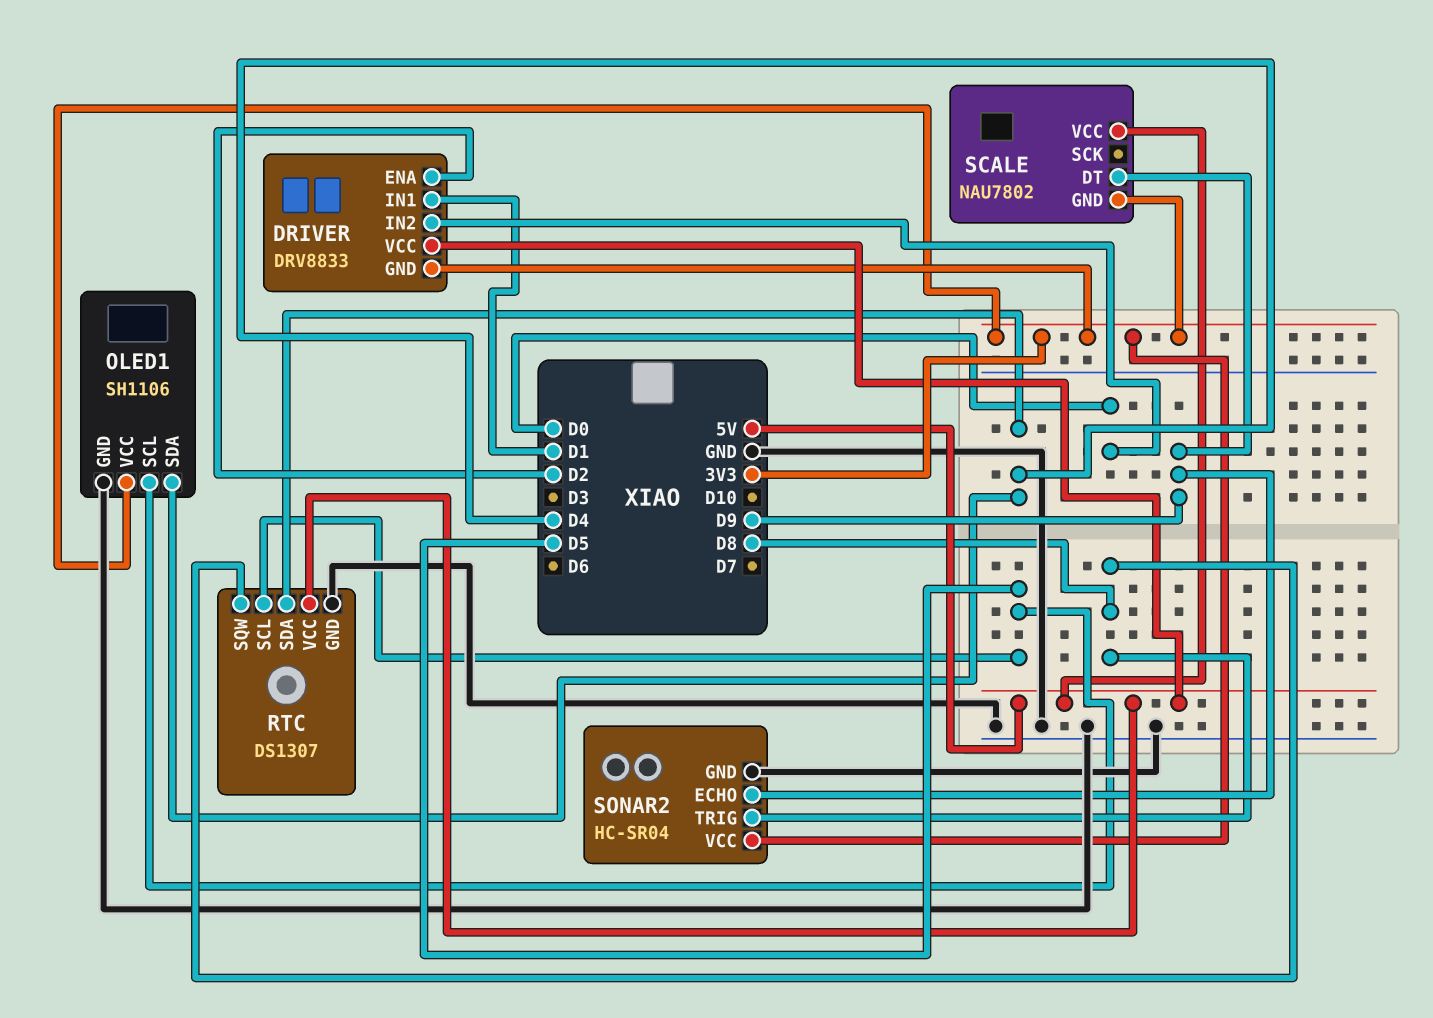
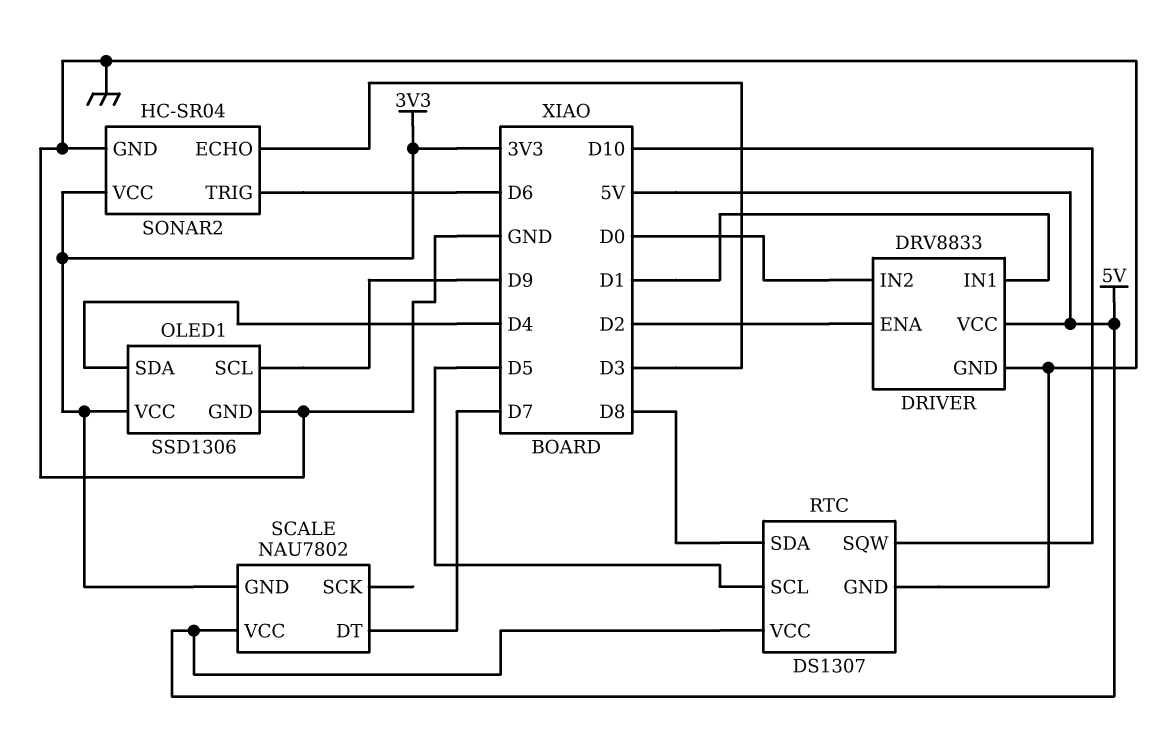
DRIVER pin GND: 3V3 -> GND
OLED1: SH1106 -> SSD1306
OLED1 pin SCL: D5 -> D9
RTC pin SDA: D4 -> D8
RTC pin SQW: D8 -> D10
SCALE pin DT: D9 -> D7
SONAR2 pin ECHO: D9 -> D3
SONAR2 pin TRIG: D8 -> D6

